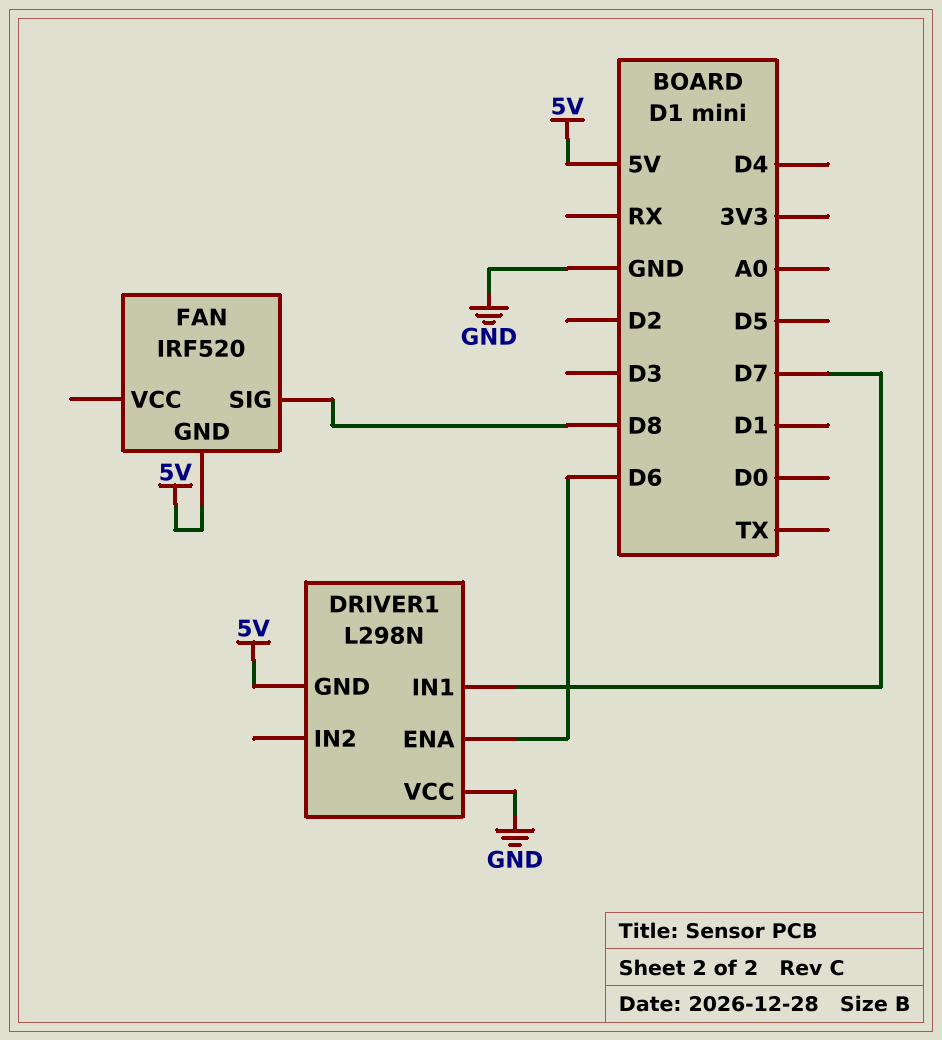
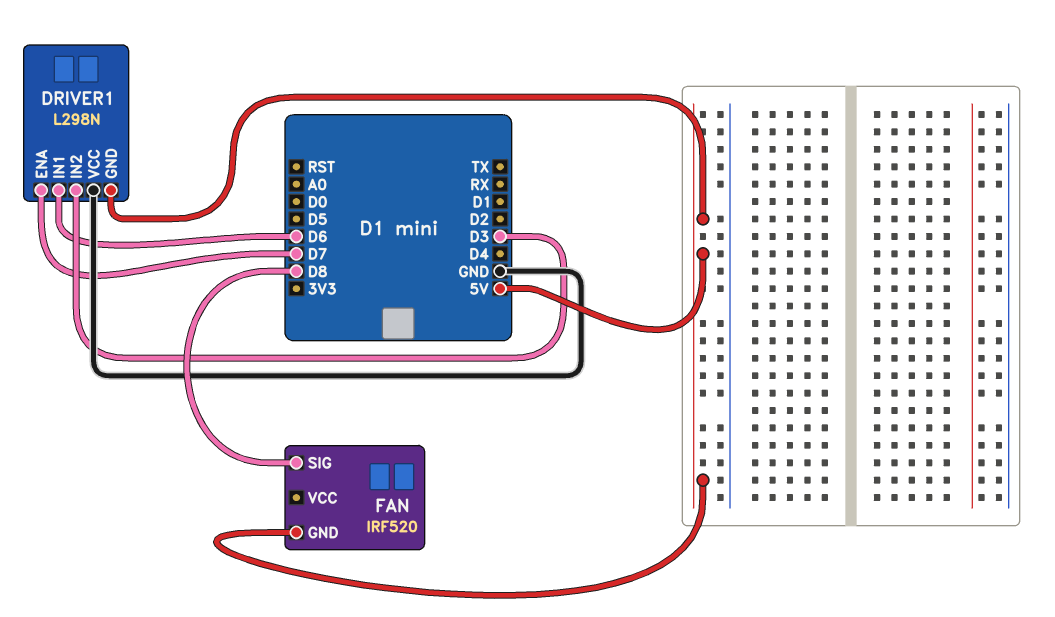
DRIVER1 pin ENA: D6 -> D7
DRIVER1 pin IN1: D7 -> D6
DRIVER1 pin IN2: none -> D3

